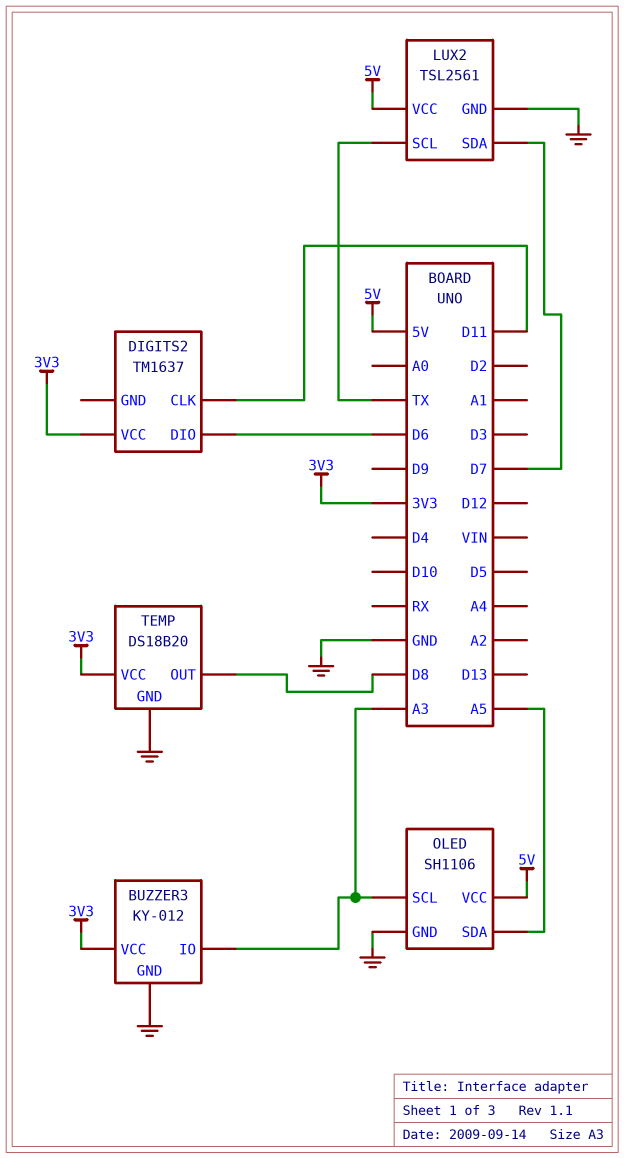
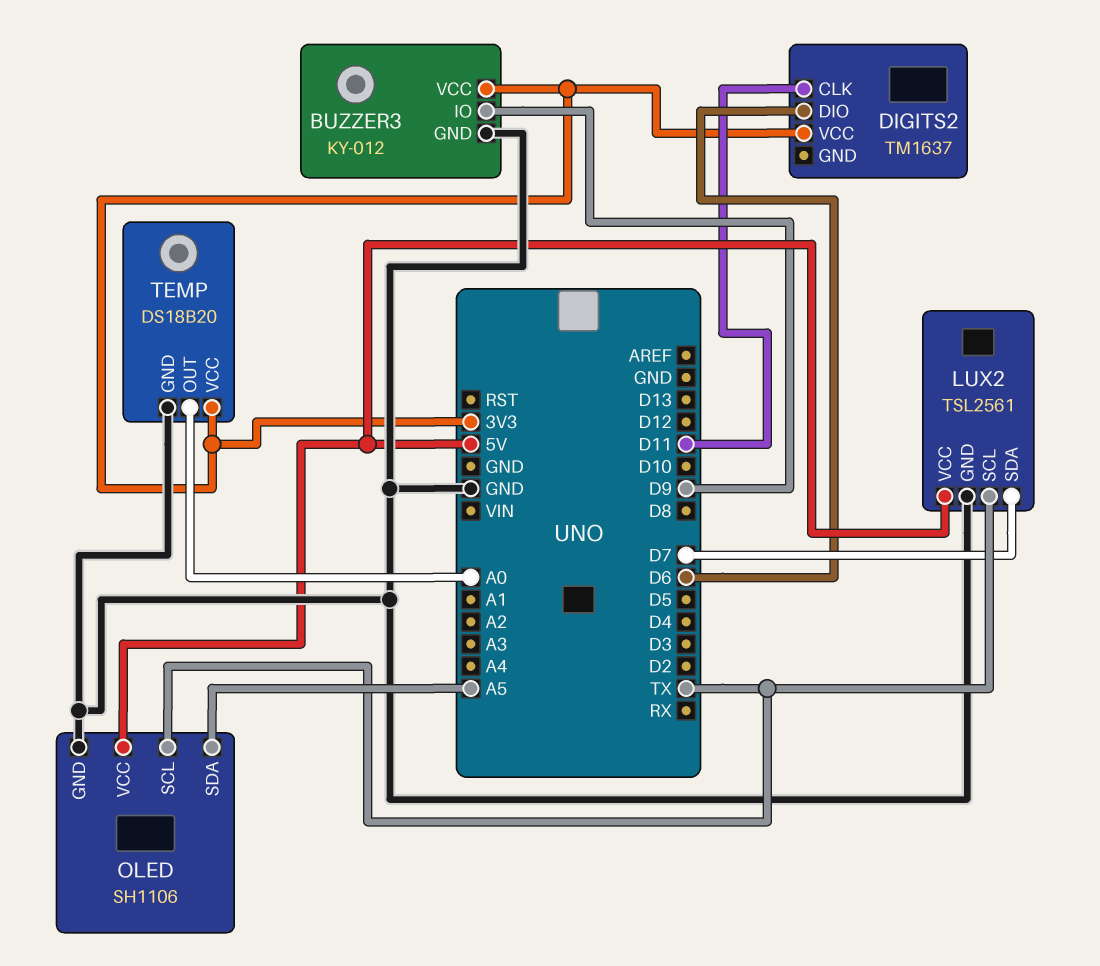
BUZZER3 pin IO: A3 -> D9
OLED pin SCL: A3 -> TX
TEMP pin OUT: D8 -> A0

